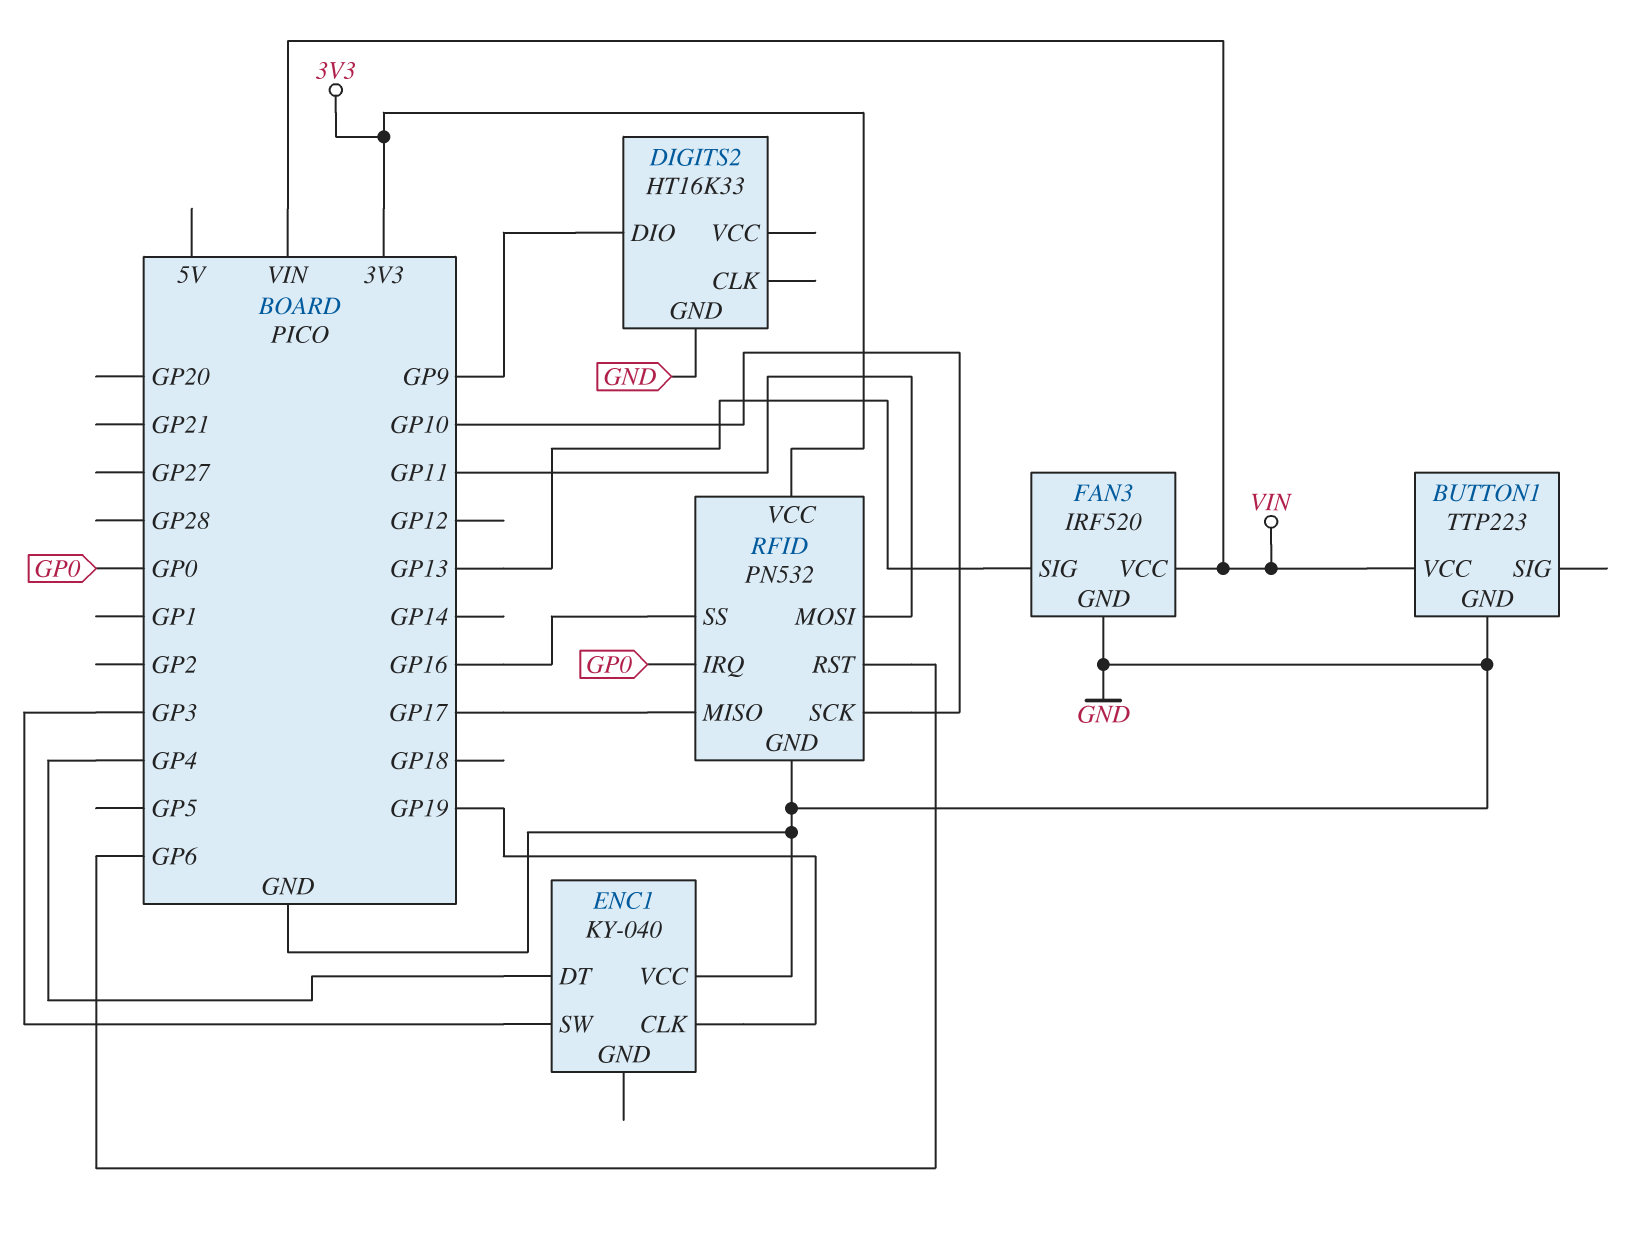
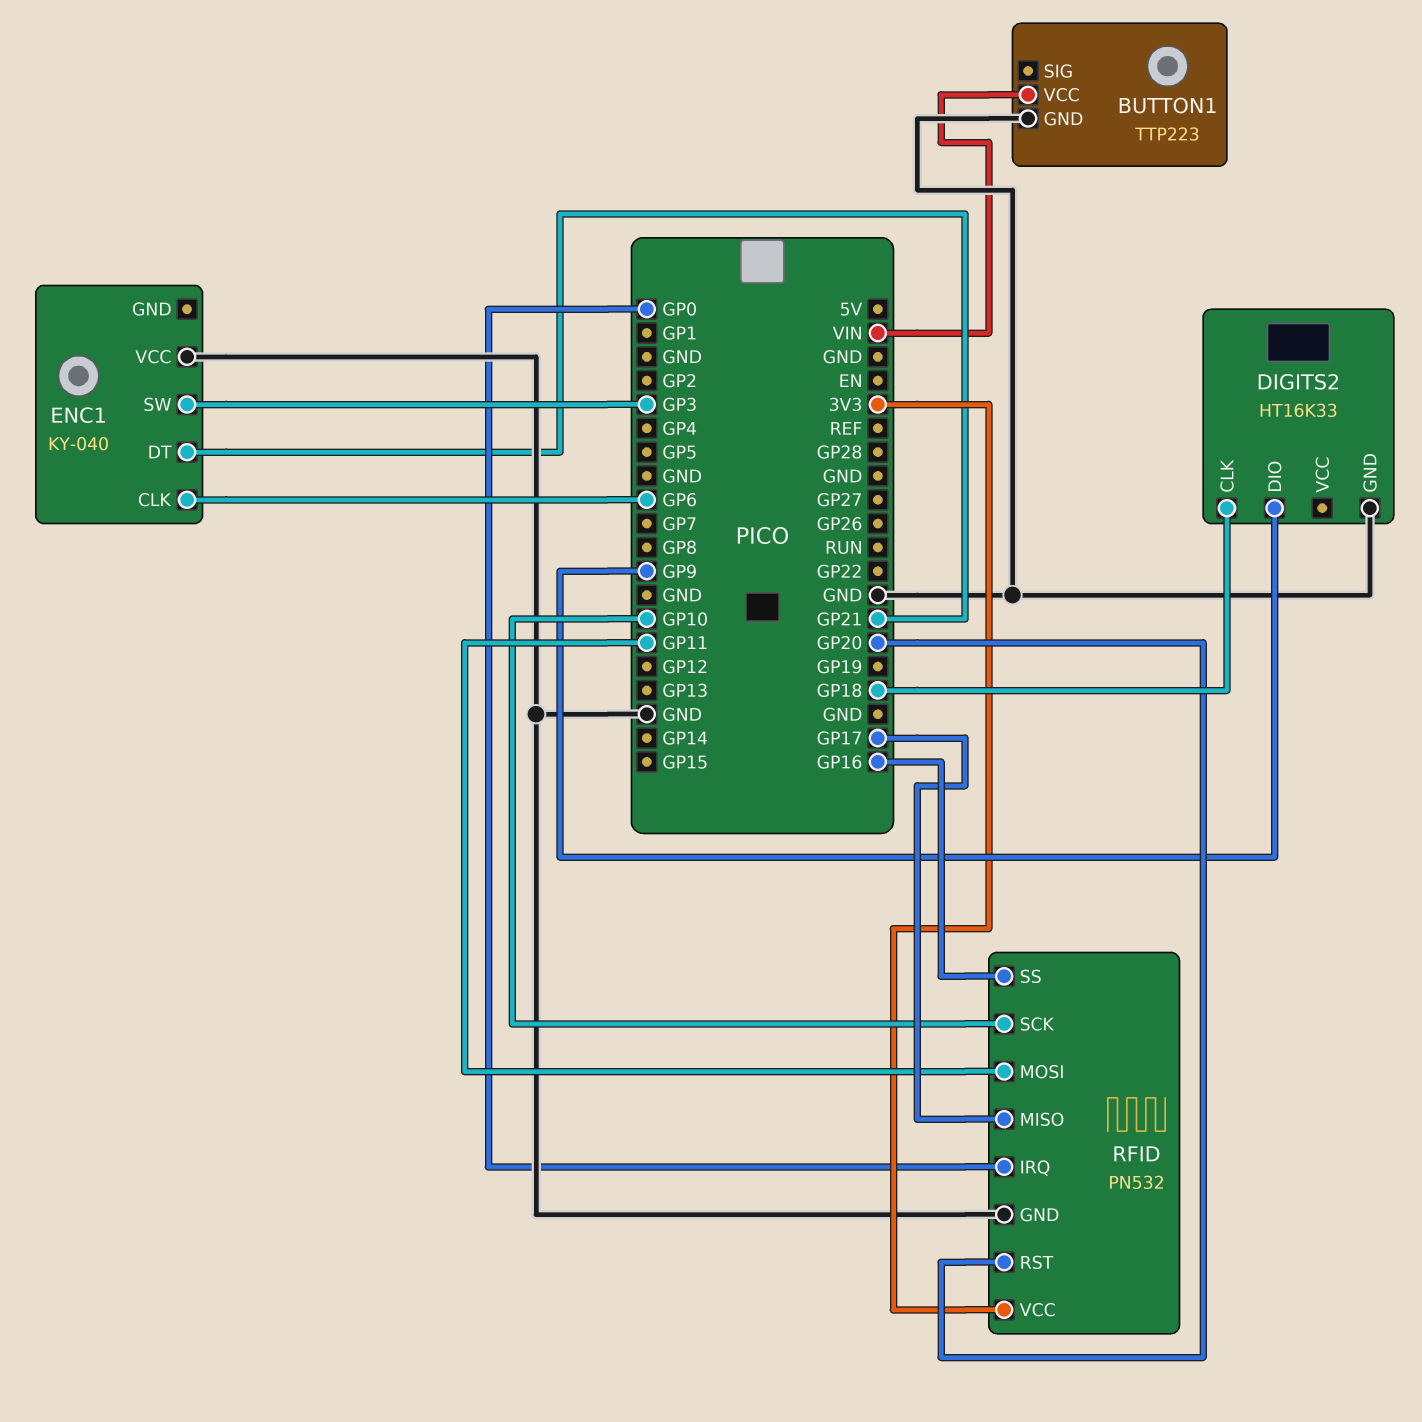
DIGITS2 pin CLK: none -> GP18
ENC1 pin CLK: GP19 -> GP6
ENC1 pin DT: GP4 -> GP21
FAN3: IRF520 -> none
FAN3 pin GND: GND -> none
FAN3 pin SIG: GP13 -> none
FAN3 pin VCC: VIN -> none
RFID pin RST: GP6 -> GP20

